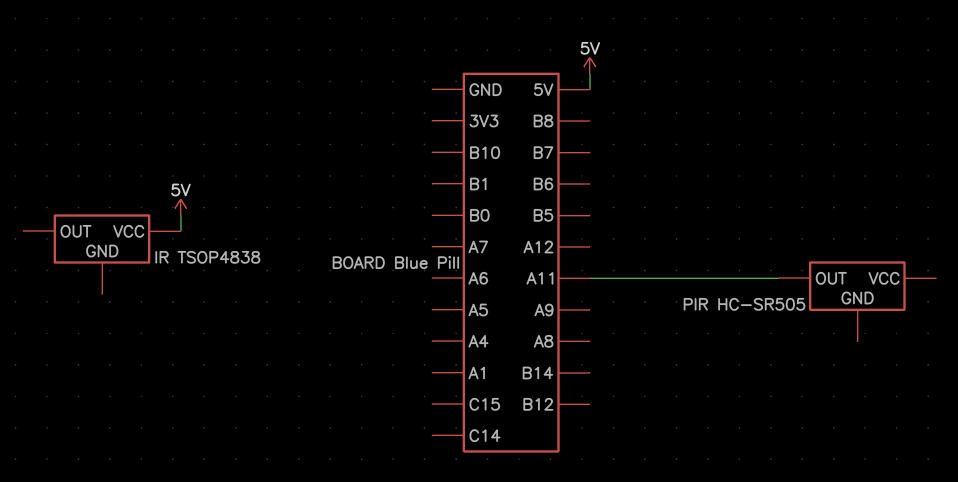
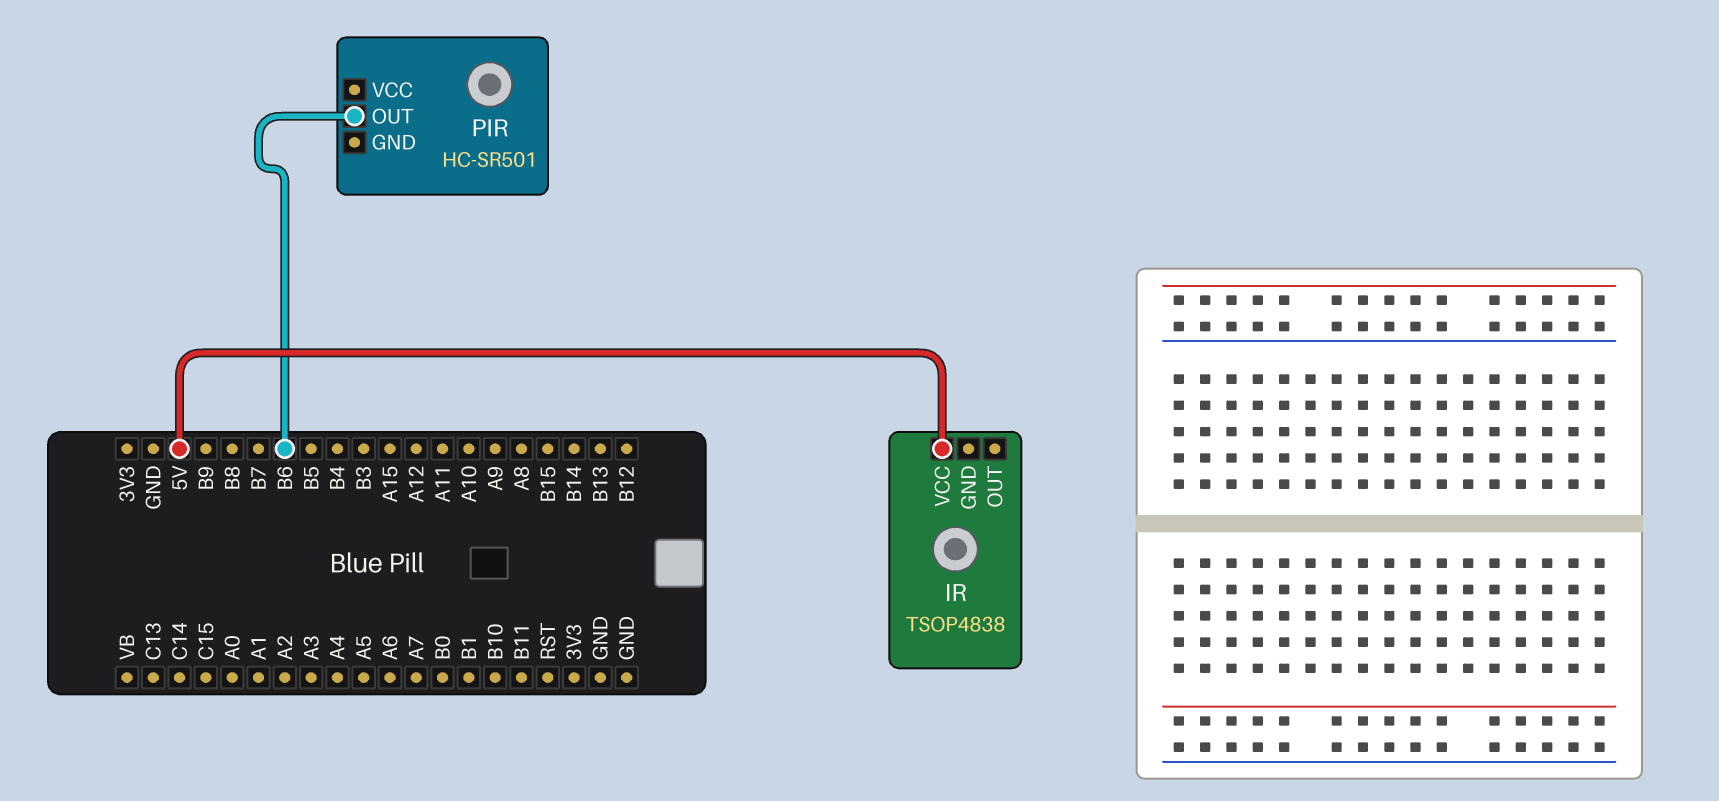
PIR: HC-SR505 -> HC-SR501
PIR pin OUT: A11 -> B6

